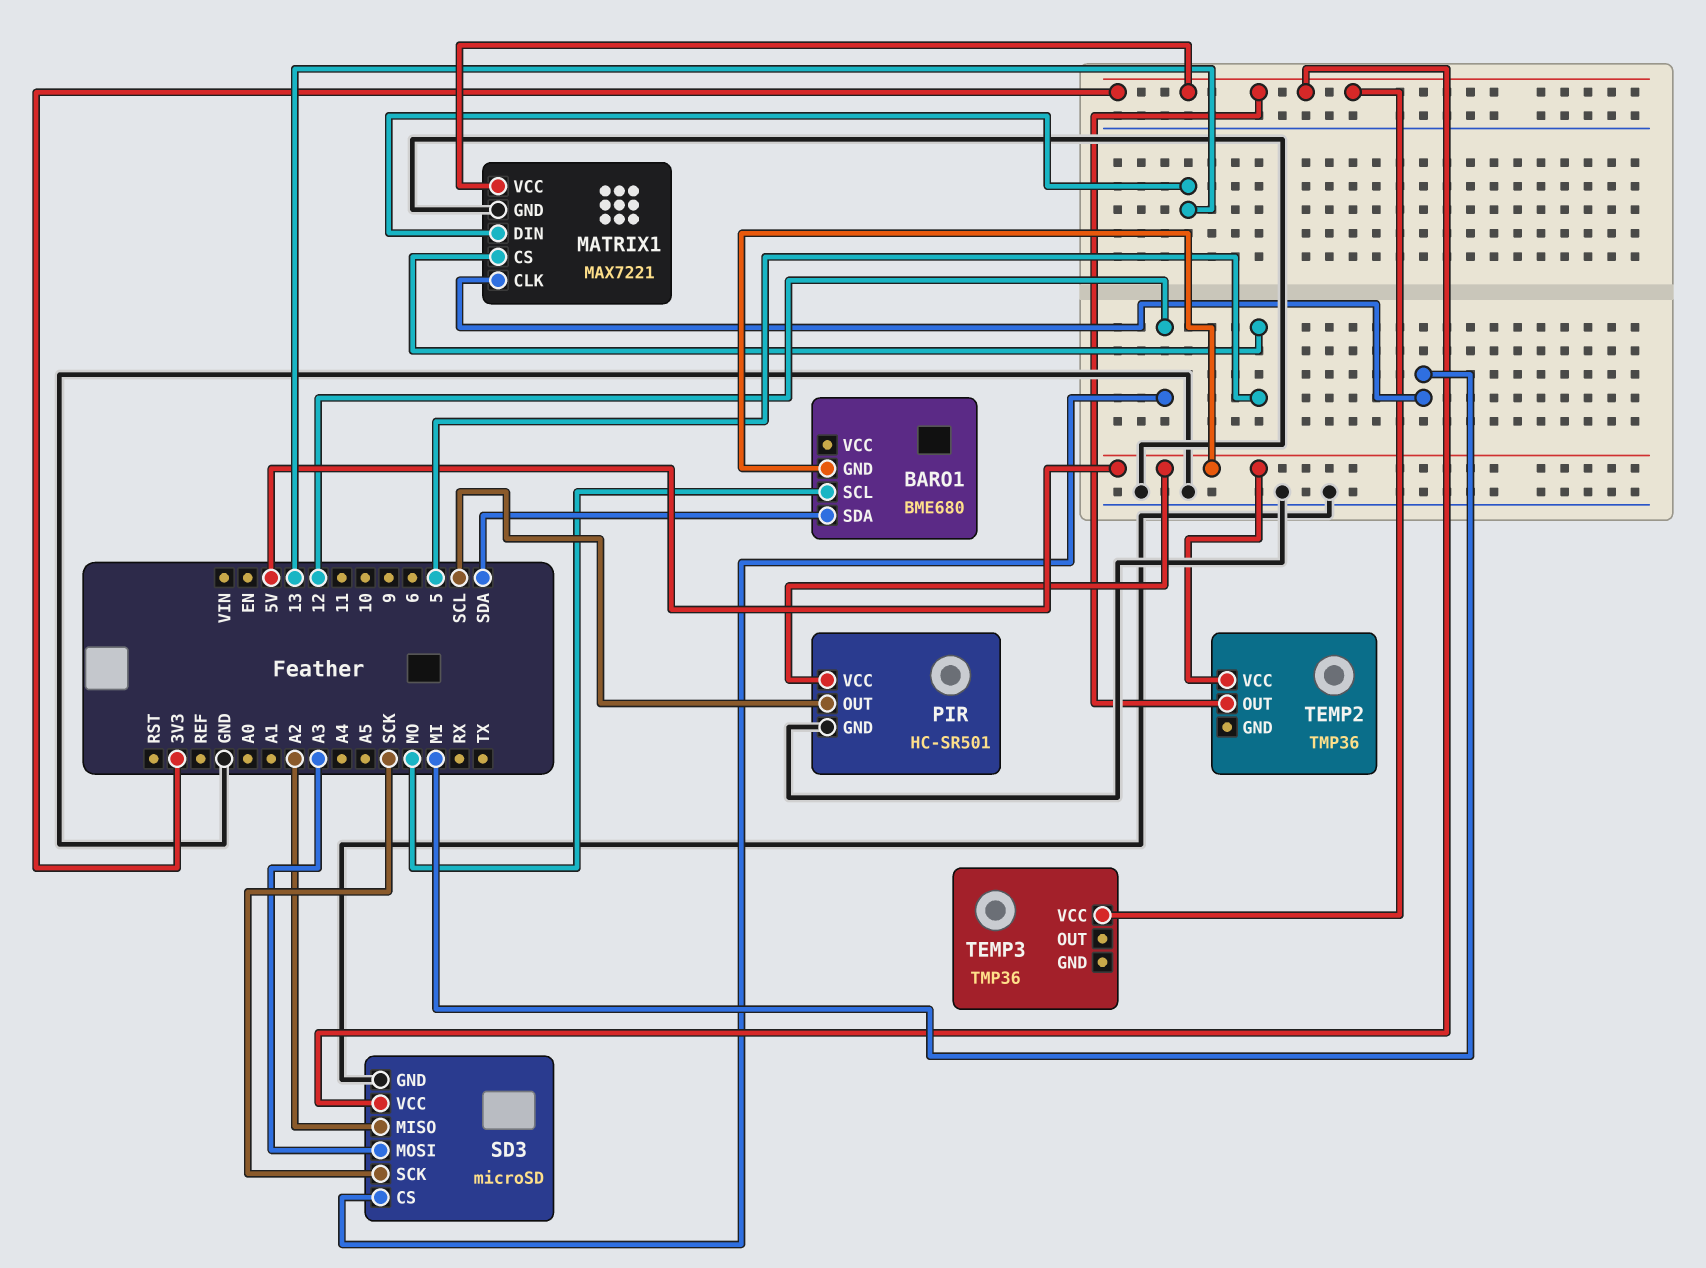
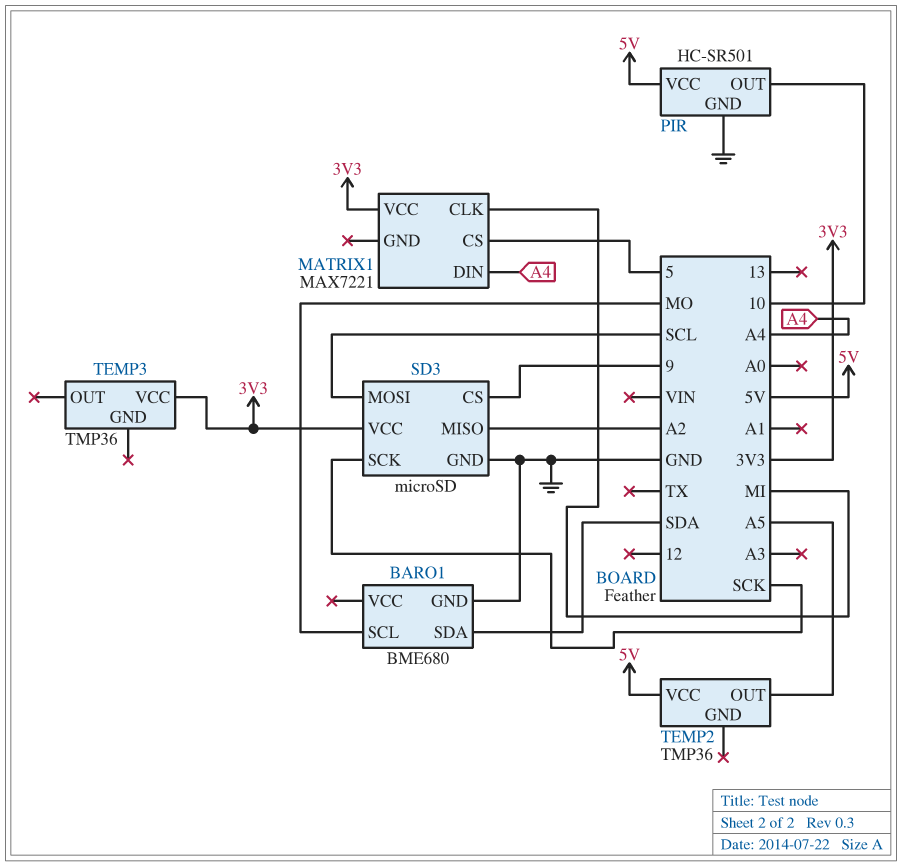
BARO1 pin GND: 5V -> GND
MATRIX1 pin DIN: 13 -> A4
MATRIX1 pin GND: GND -> none
PIR pin OUT: SCL -> 10
SD3 pin CS: 12 -> 9
SD3 pin MOSI: A3 -> SCL
TEMP2 pin OUT: 3V3 -> A5

